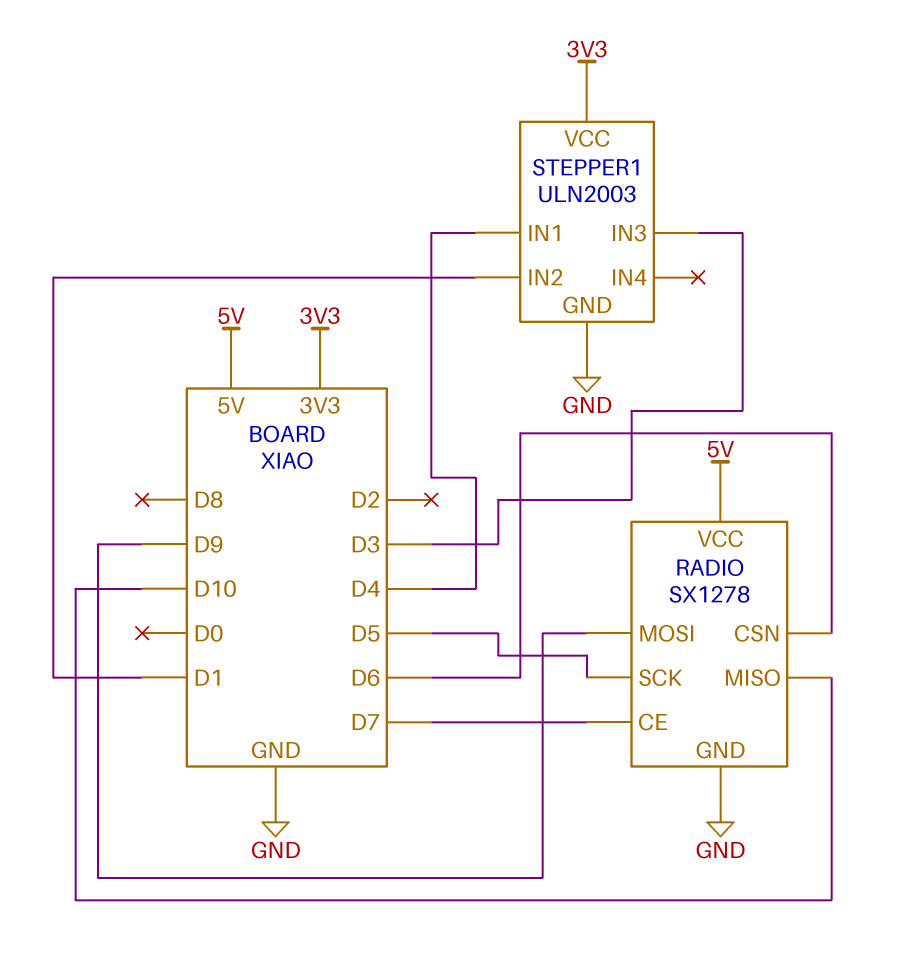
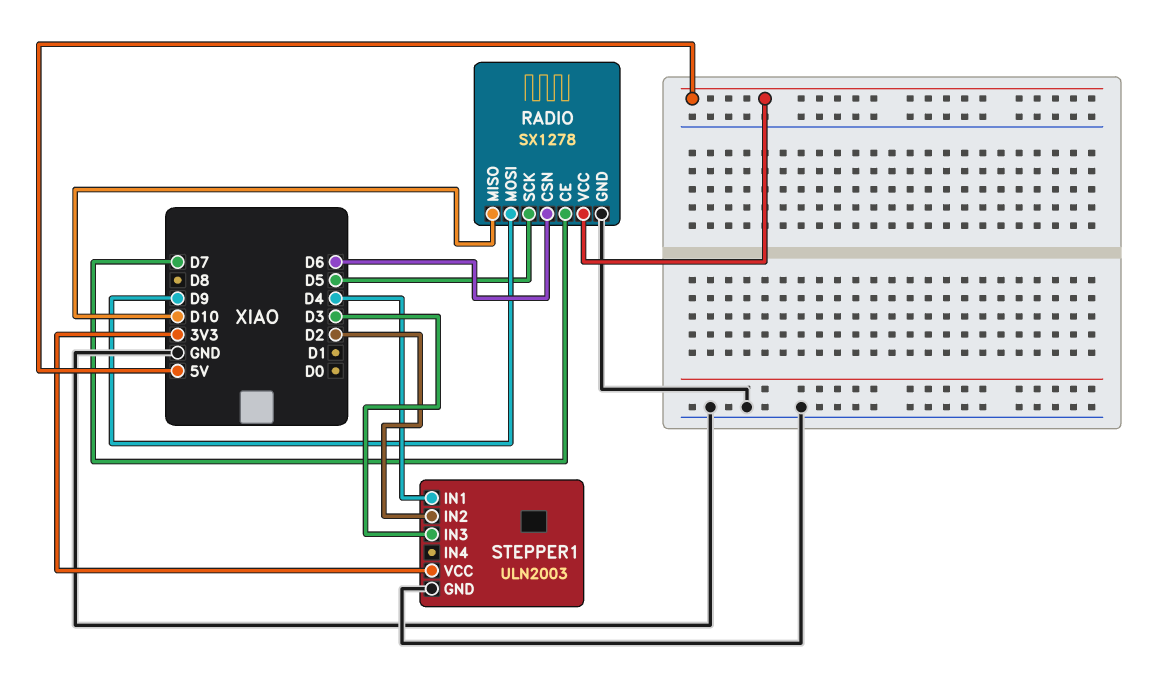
STEPPER1 pin IN2: D1 -> D2

